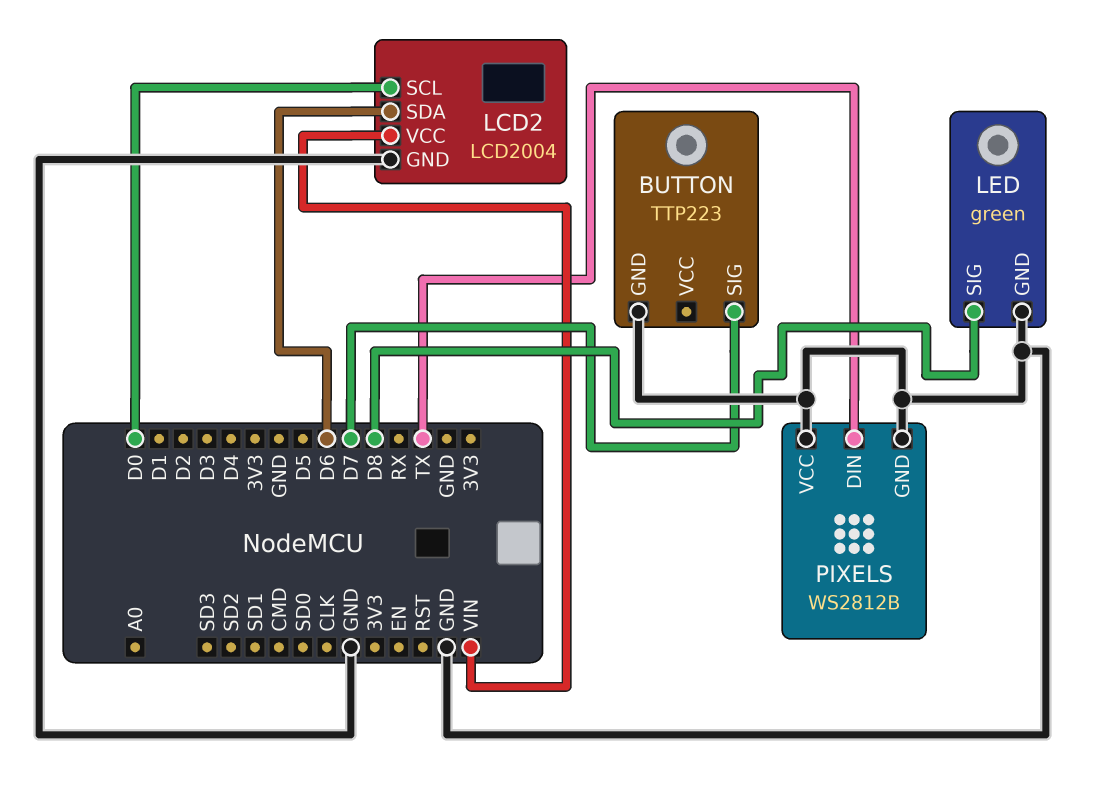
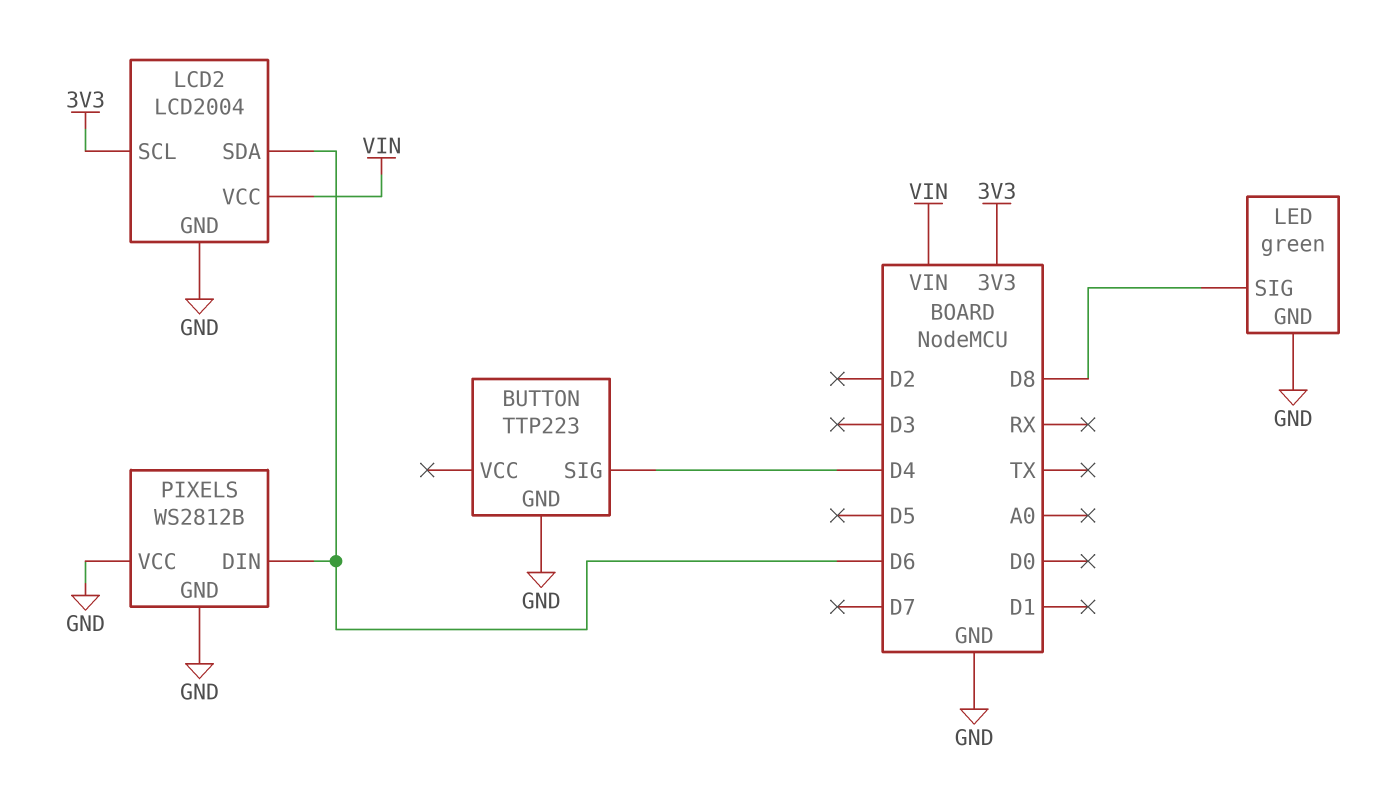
BUTTON pin SIG: D7 -> D4
LCD2 pin SCL: D0 -> 3V3
PIXELS pin DIN: TX -> D6

